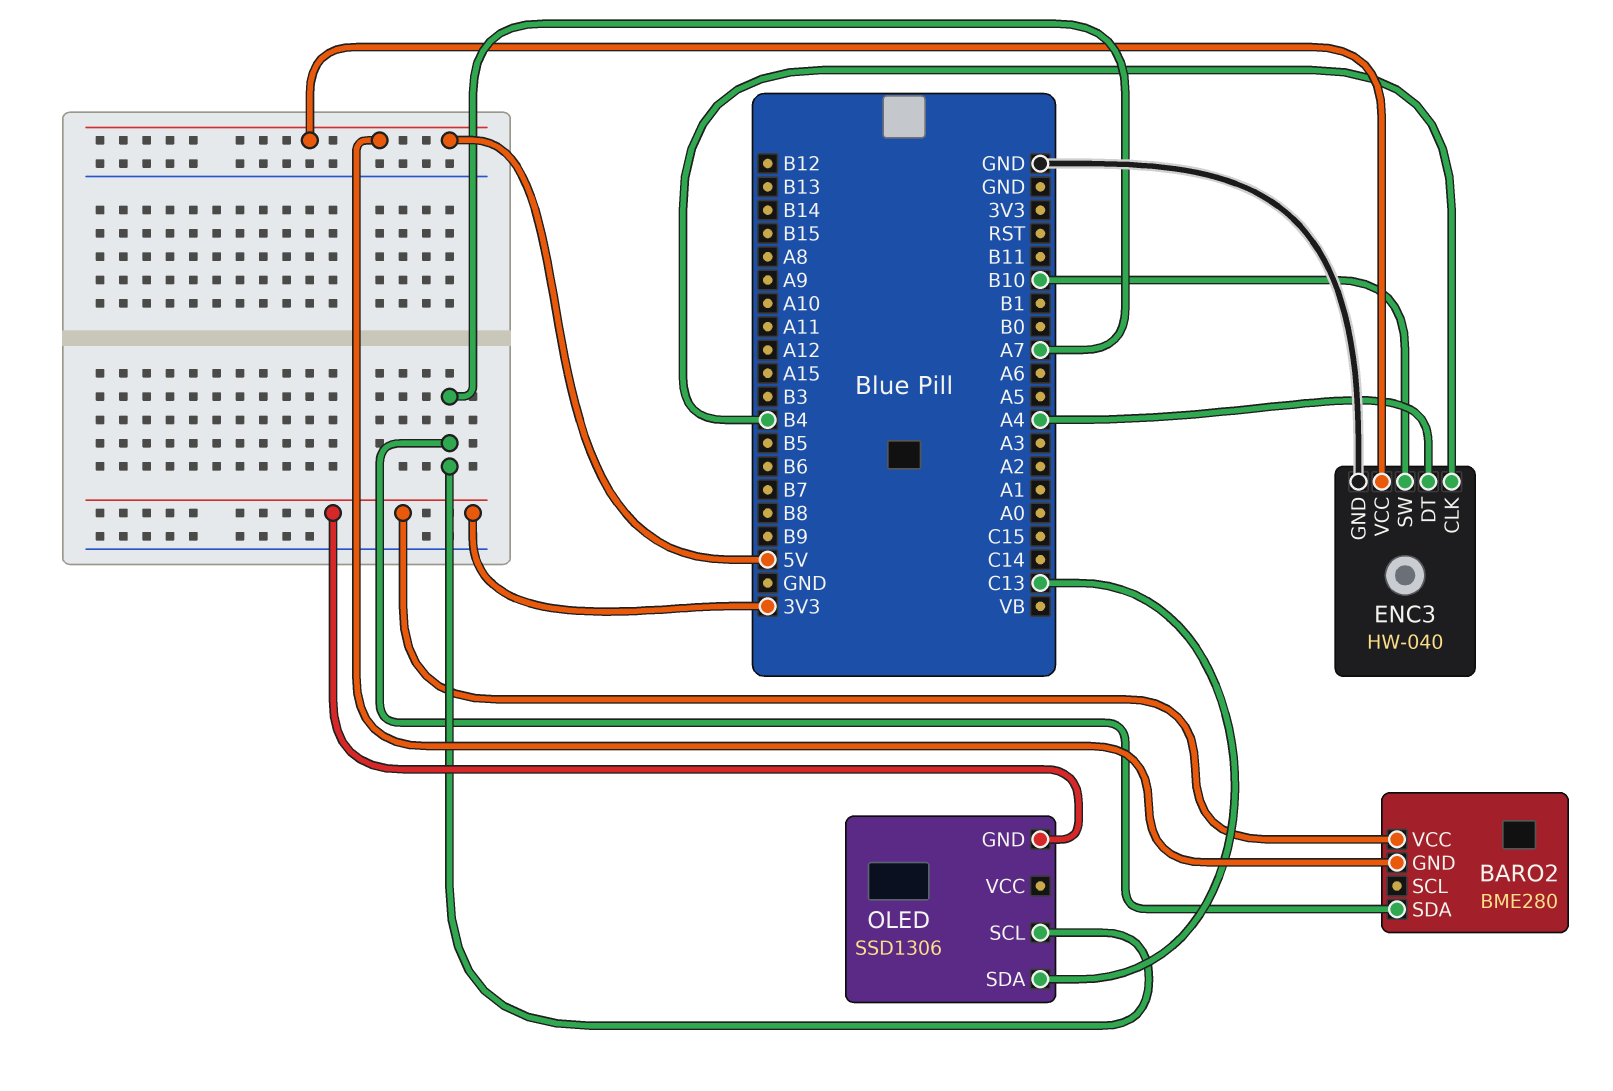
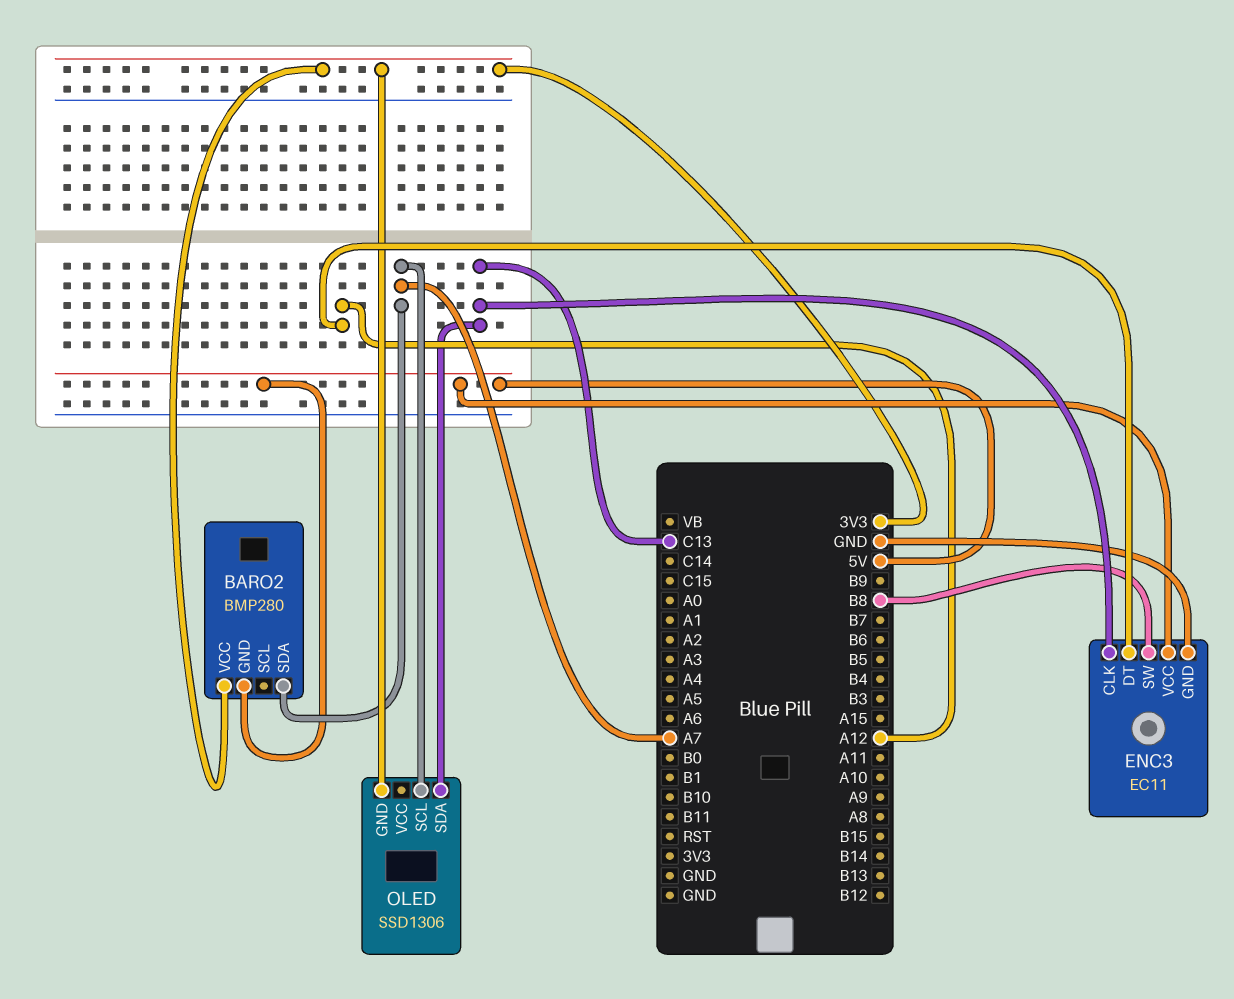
BARO2: BME280 -> BMP280
ENC3: HW-040 -> EC11
ENC3 pin CLK: B4 -> C13
ENC3 pin DT: A4 -> A12
ENC3 pin SW: B10 -> B8

